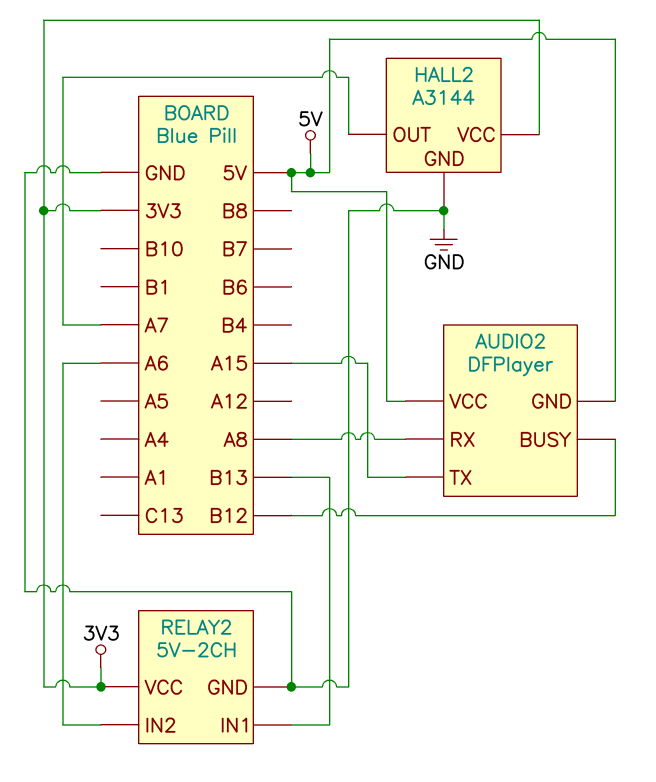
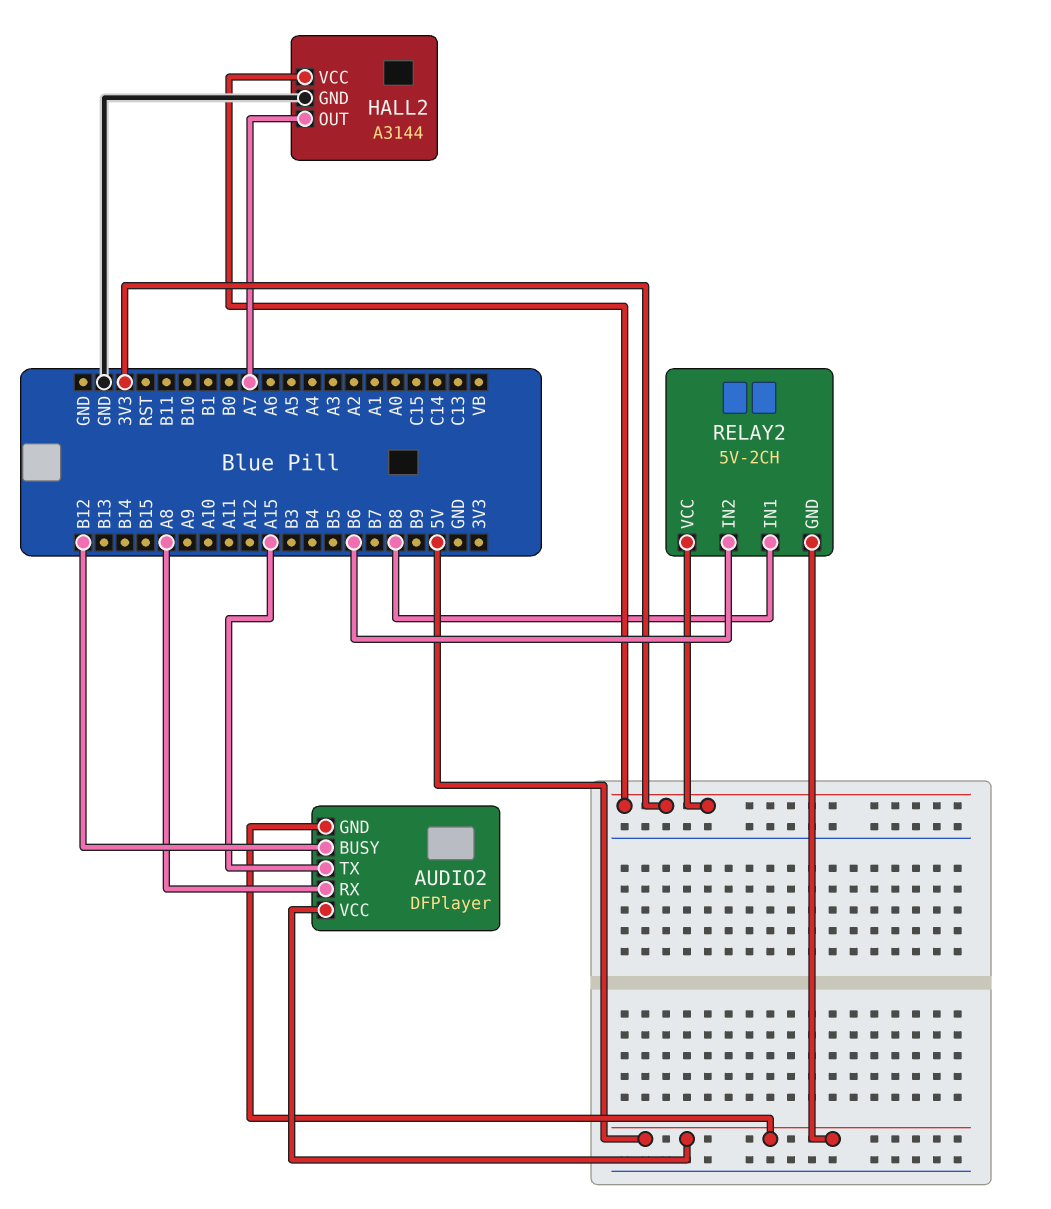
RELAY2 pin GND: GND -> 5V
RELAY2 pin IN1: B13 -> B8
RELAY2 pin IN2: A6 -> B6

